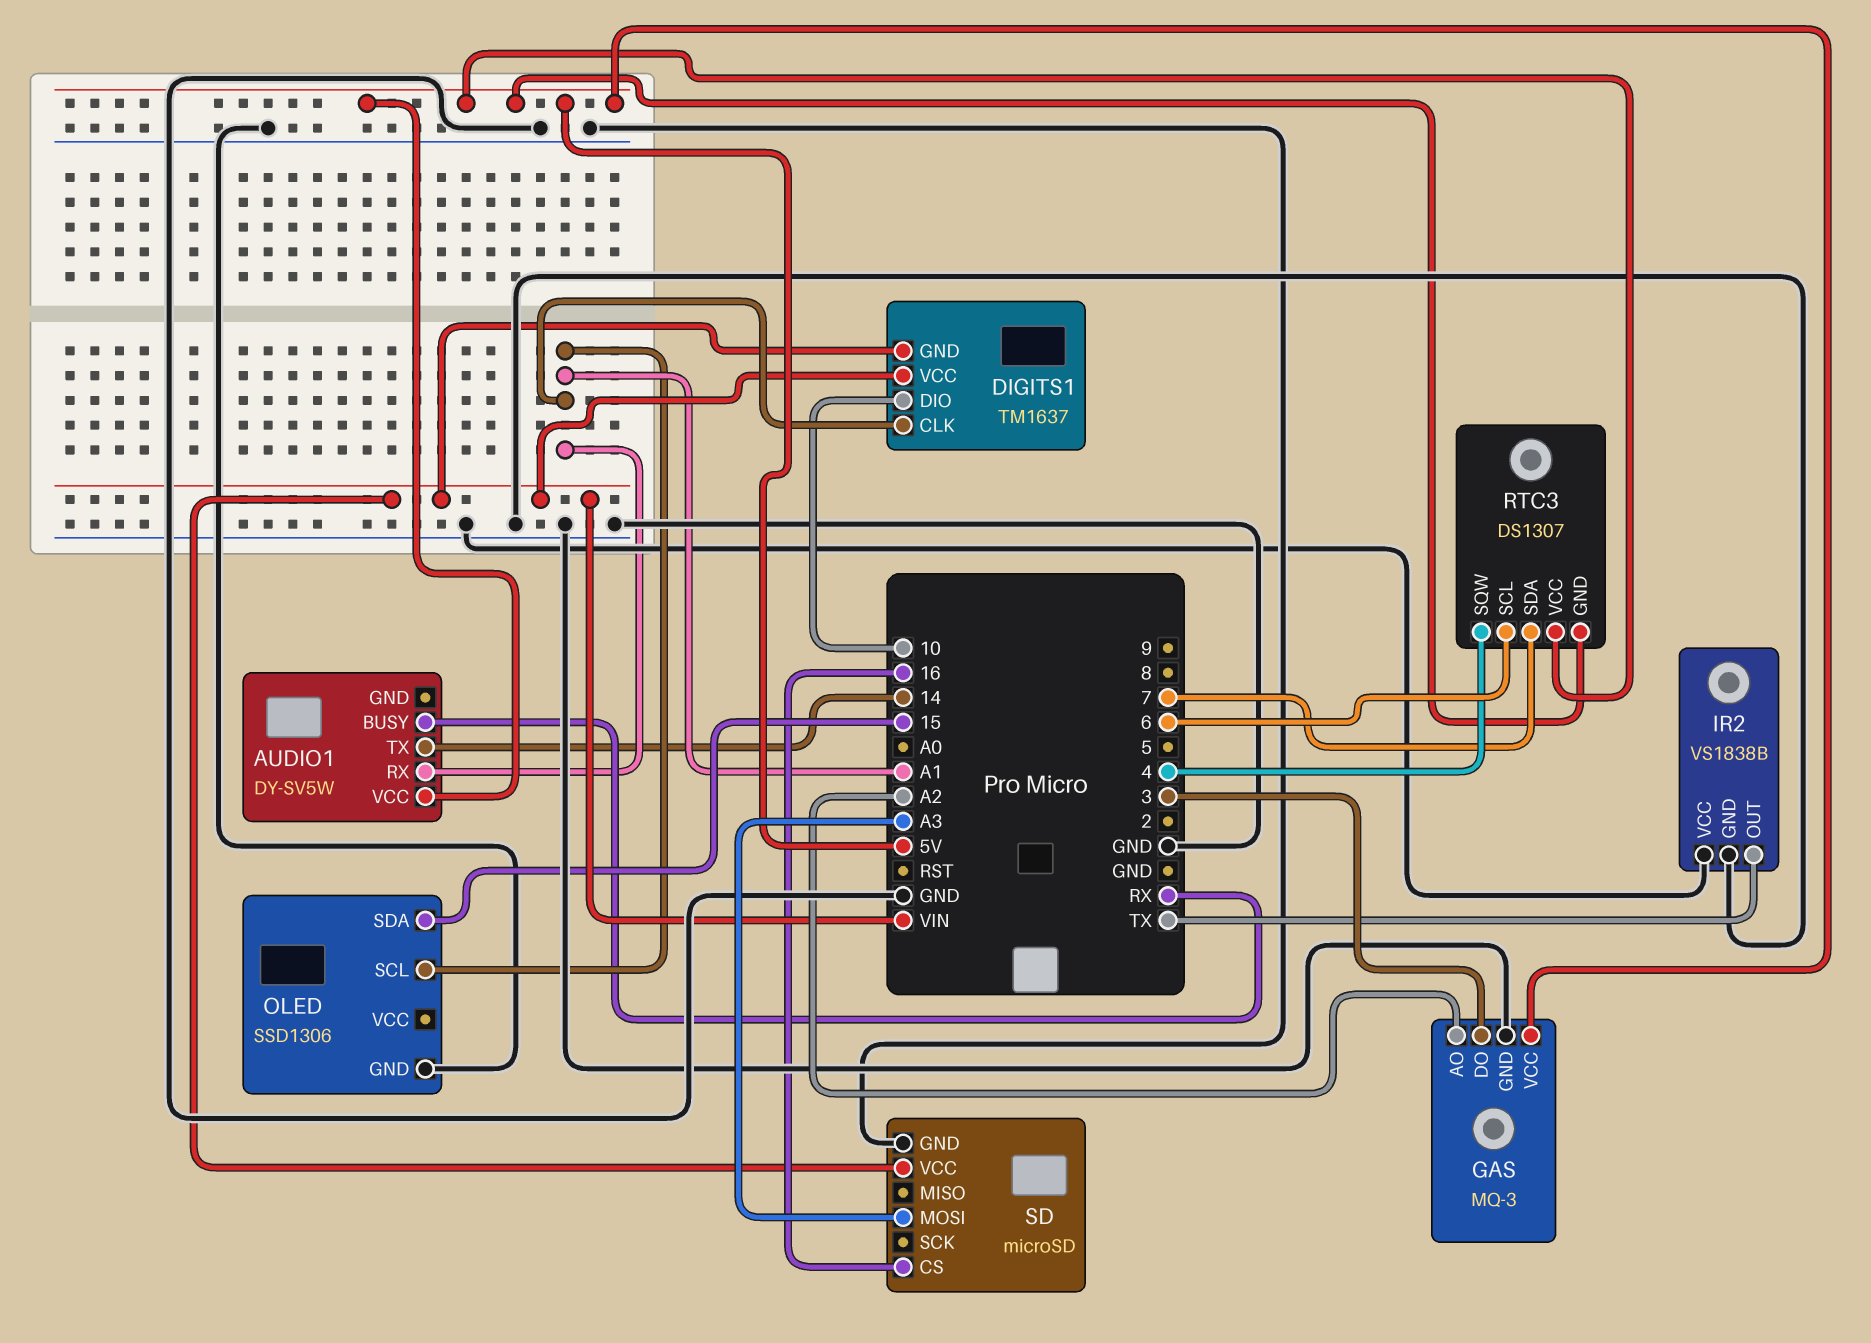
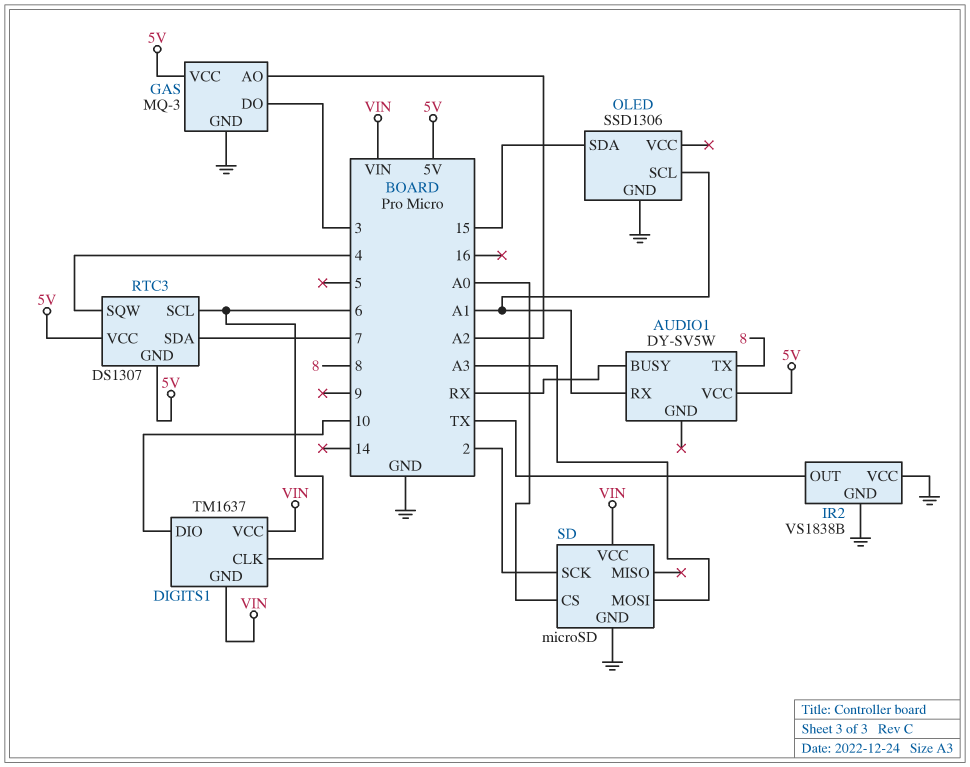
AUDIO1 pin TX: 14 -> 8
DIGITS1 pin CLK: A1 -> 6
SD pin CS: 16 -> A0
SD pin SCK: none -> 2

